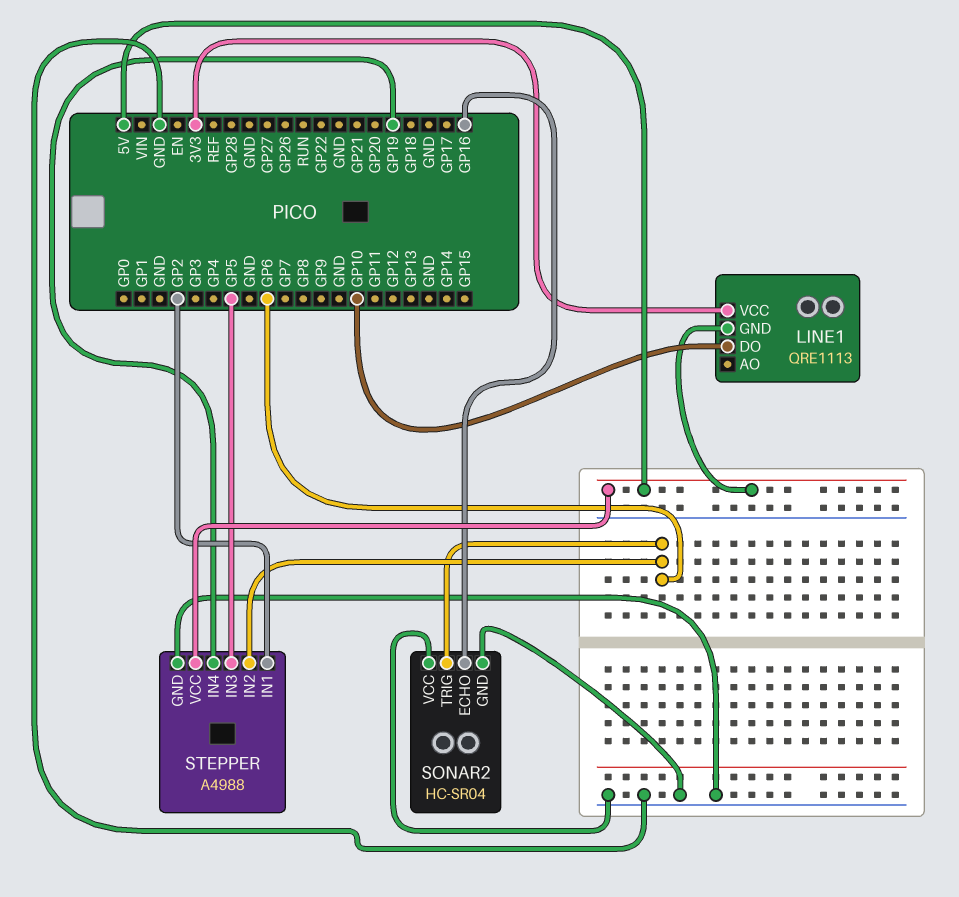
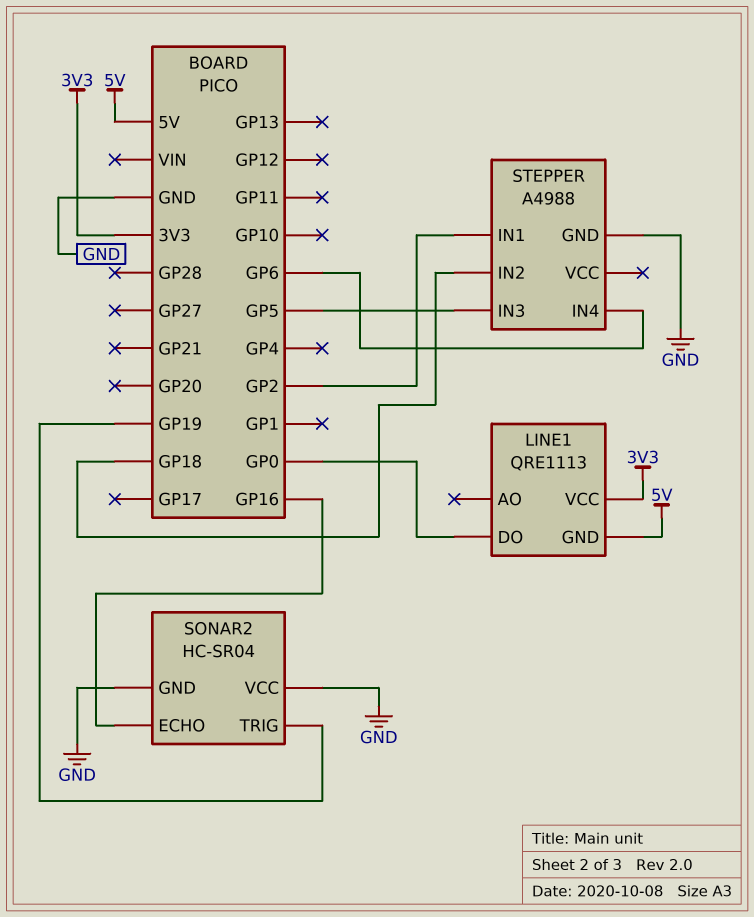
LINE1 pin DO: GP10 -> GP0
SONAR2 pin TRIG: GP6 -> GP19
STEPPER pin IN2: GP6 -> GP18
STEPPER pin IN4: GP19 -> GP6
STEPPER pin VCC: 5V -> none

